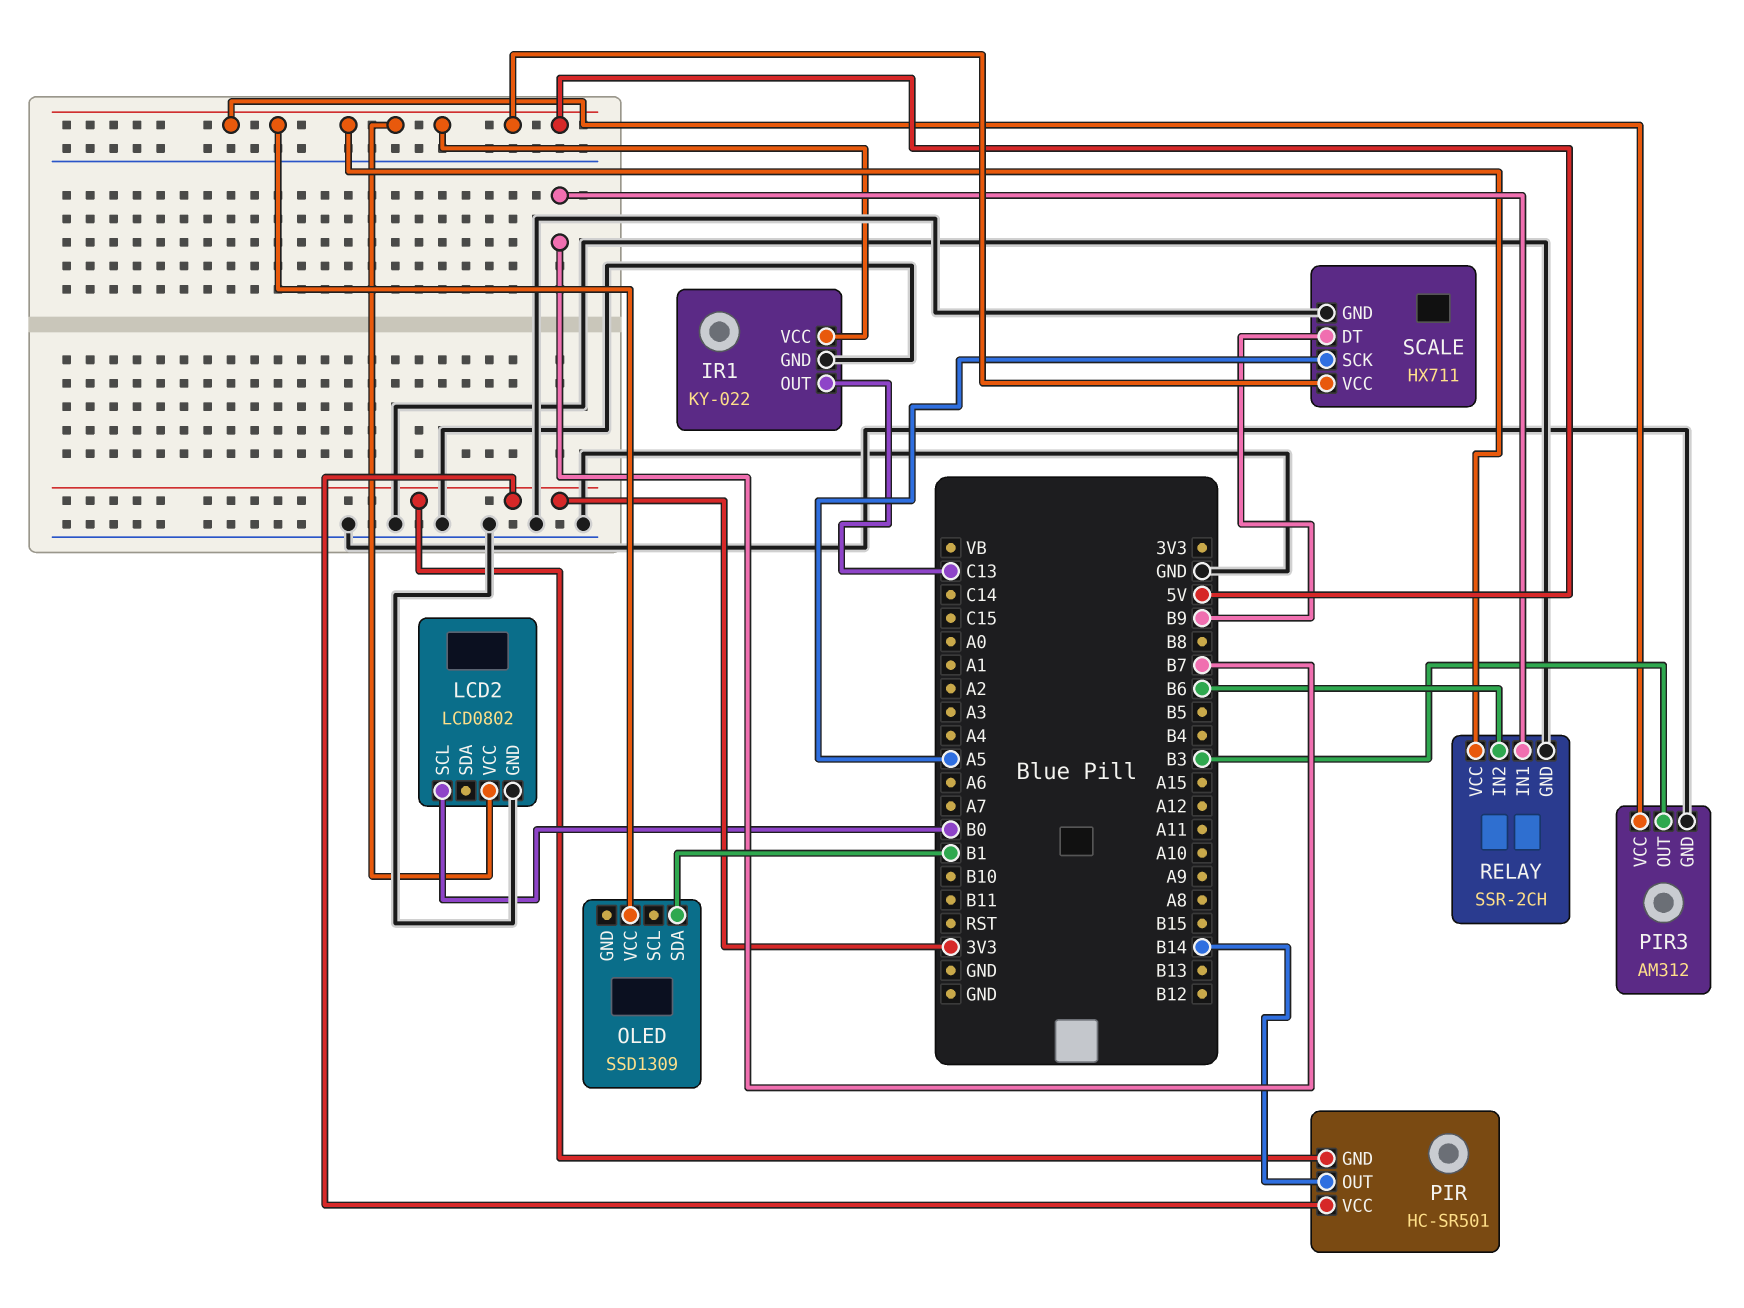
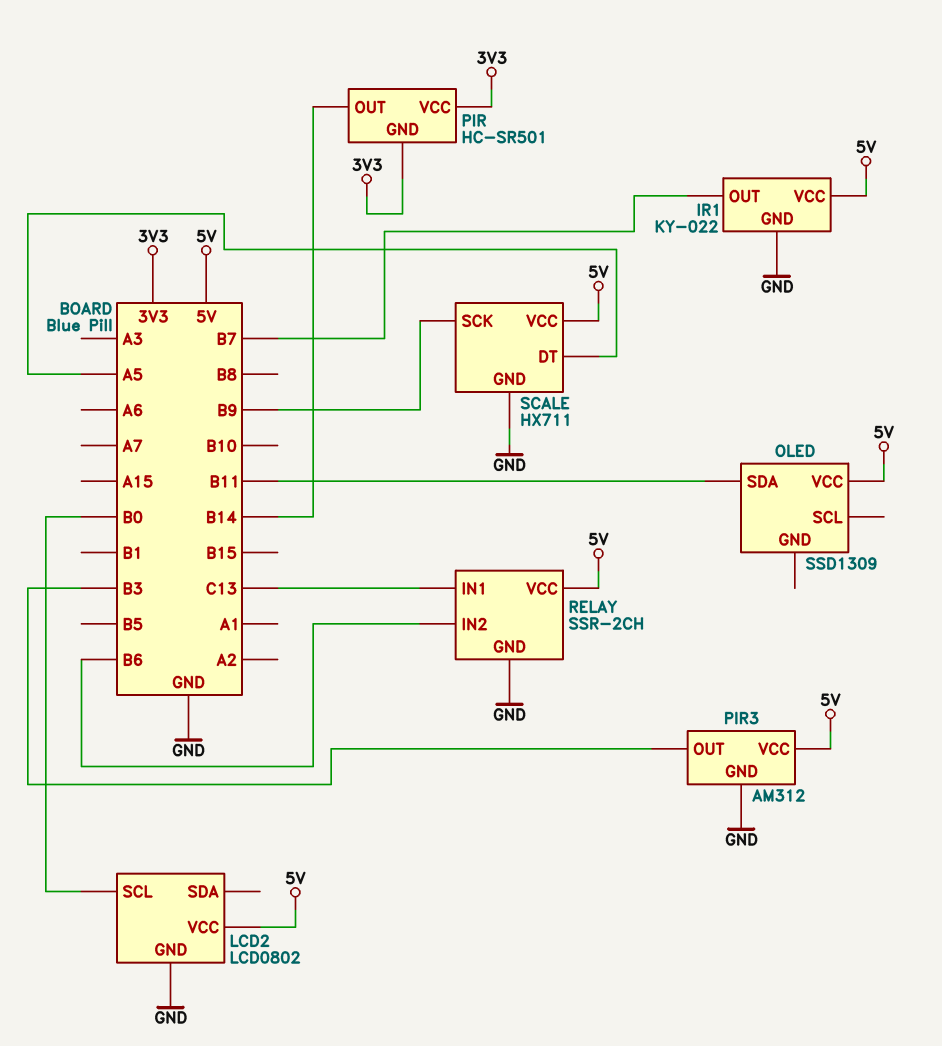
IR1 pin OUT: C13 -> B7
OLED pin SDA: B1 -> B11
RELAY pin IN1: B7 -> C13
SCALE pin DT: B9 -> A5
SCALE pin SCK: A5 -> B9

